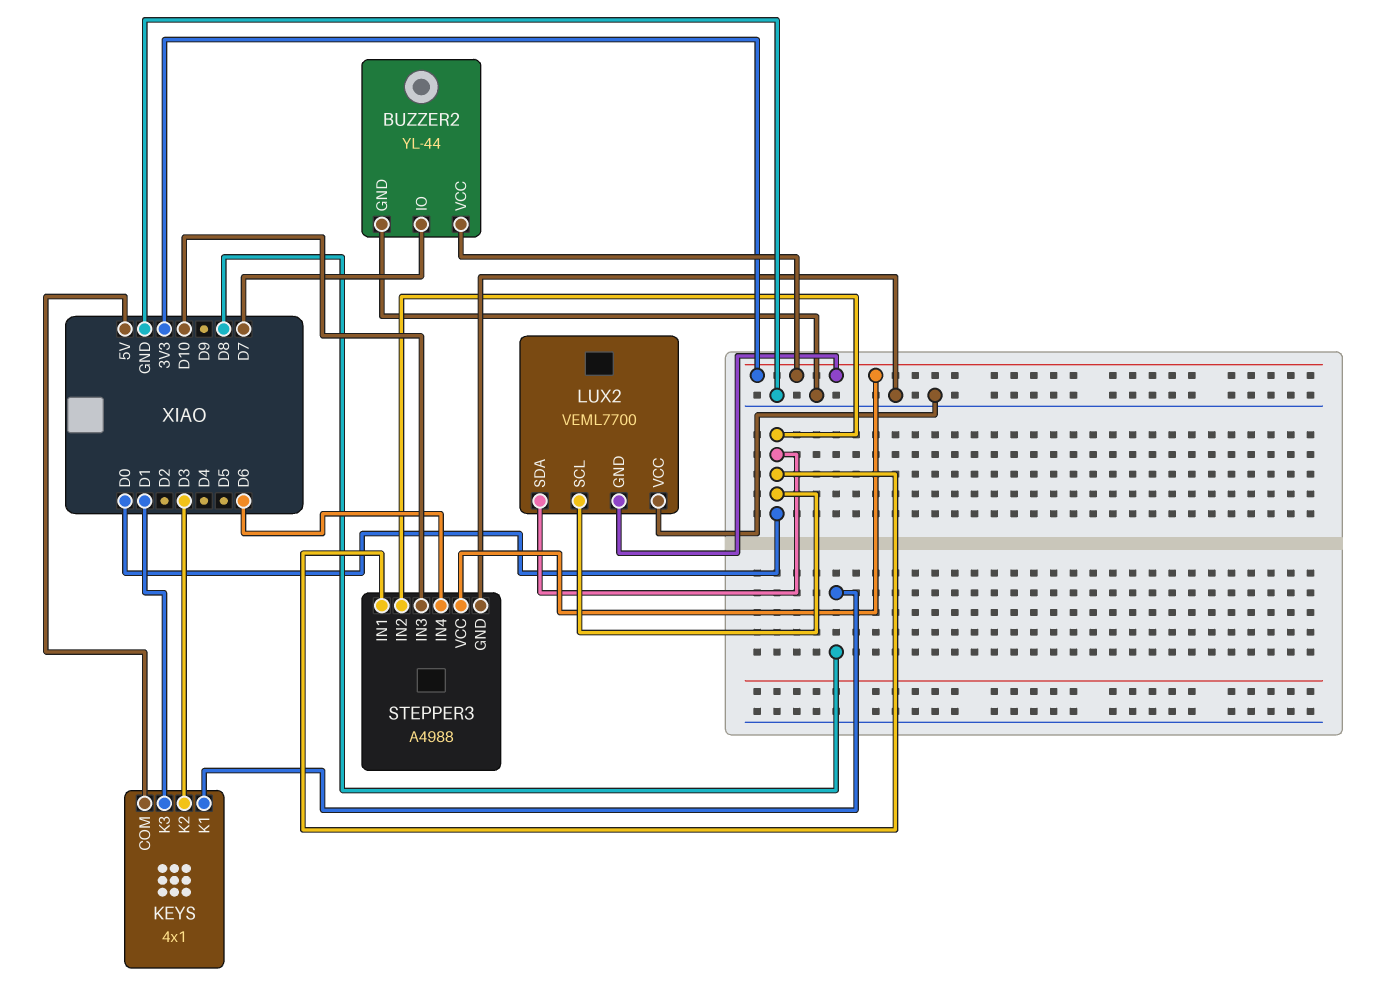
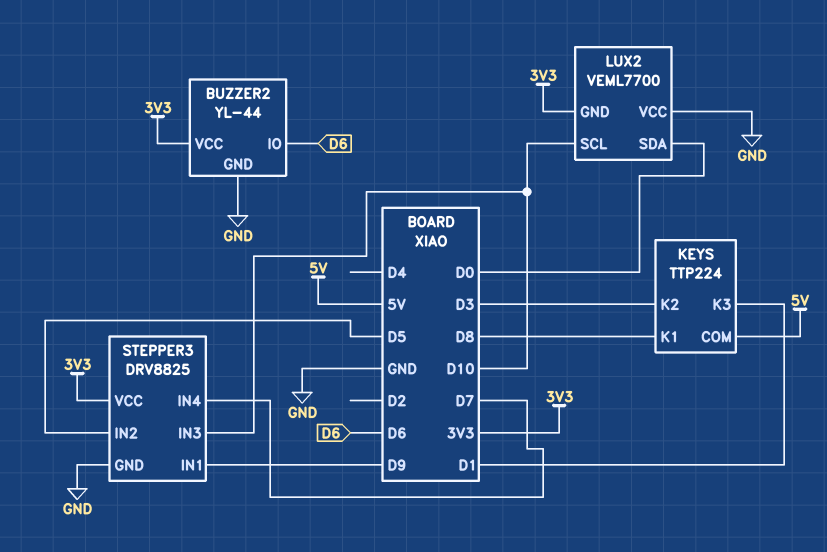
BUZZER2 pin IO: D7 -> D6
KEYS: 4x1 -> TTP224
LUX2 pin SCL: D0 -> D10
STEPPER3: A4988 -> DRV8825
STEPPER3 pin IN1: D0 -> D9
STEPPER3 pin IN2: D0 -> D5
STEPPER3 pin IN4: D6 -> D7

